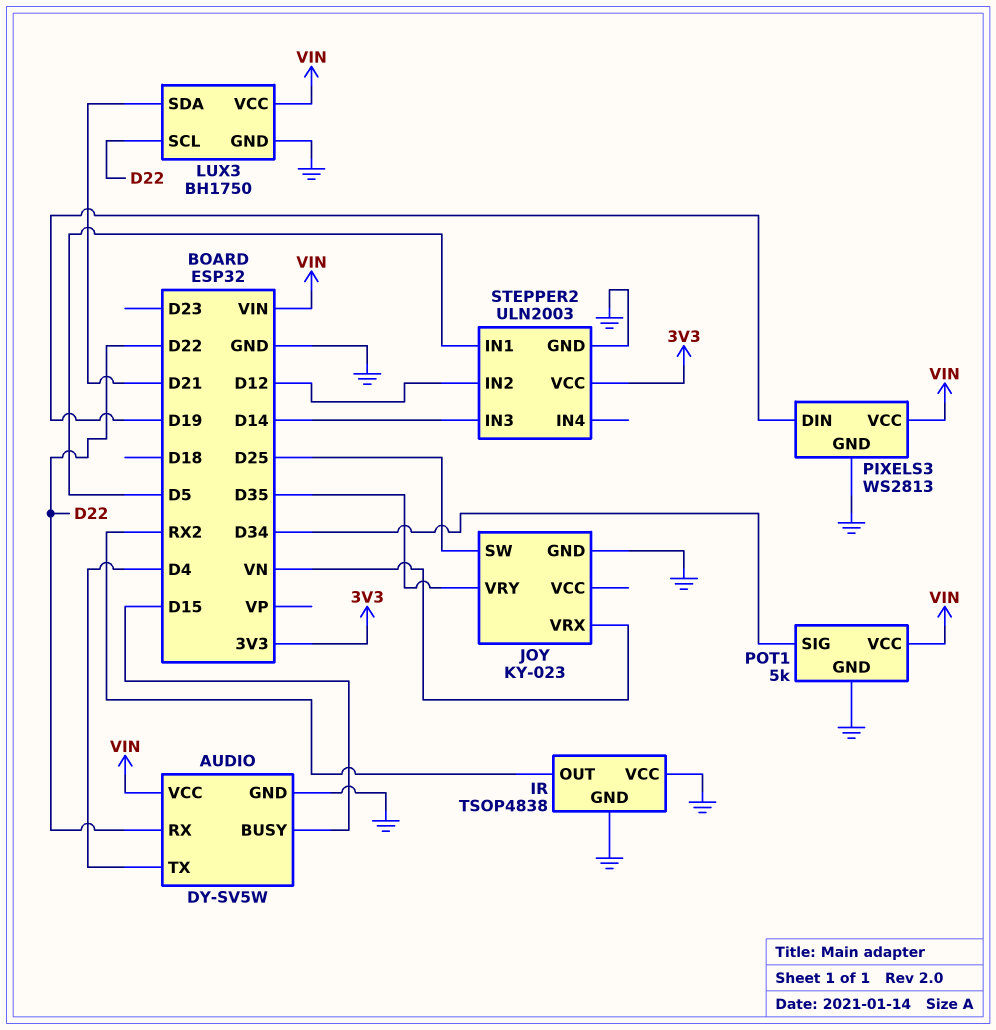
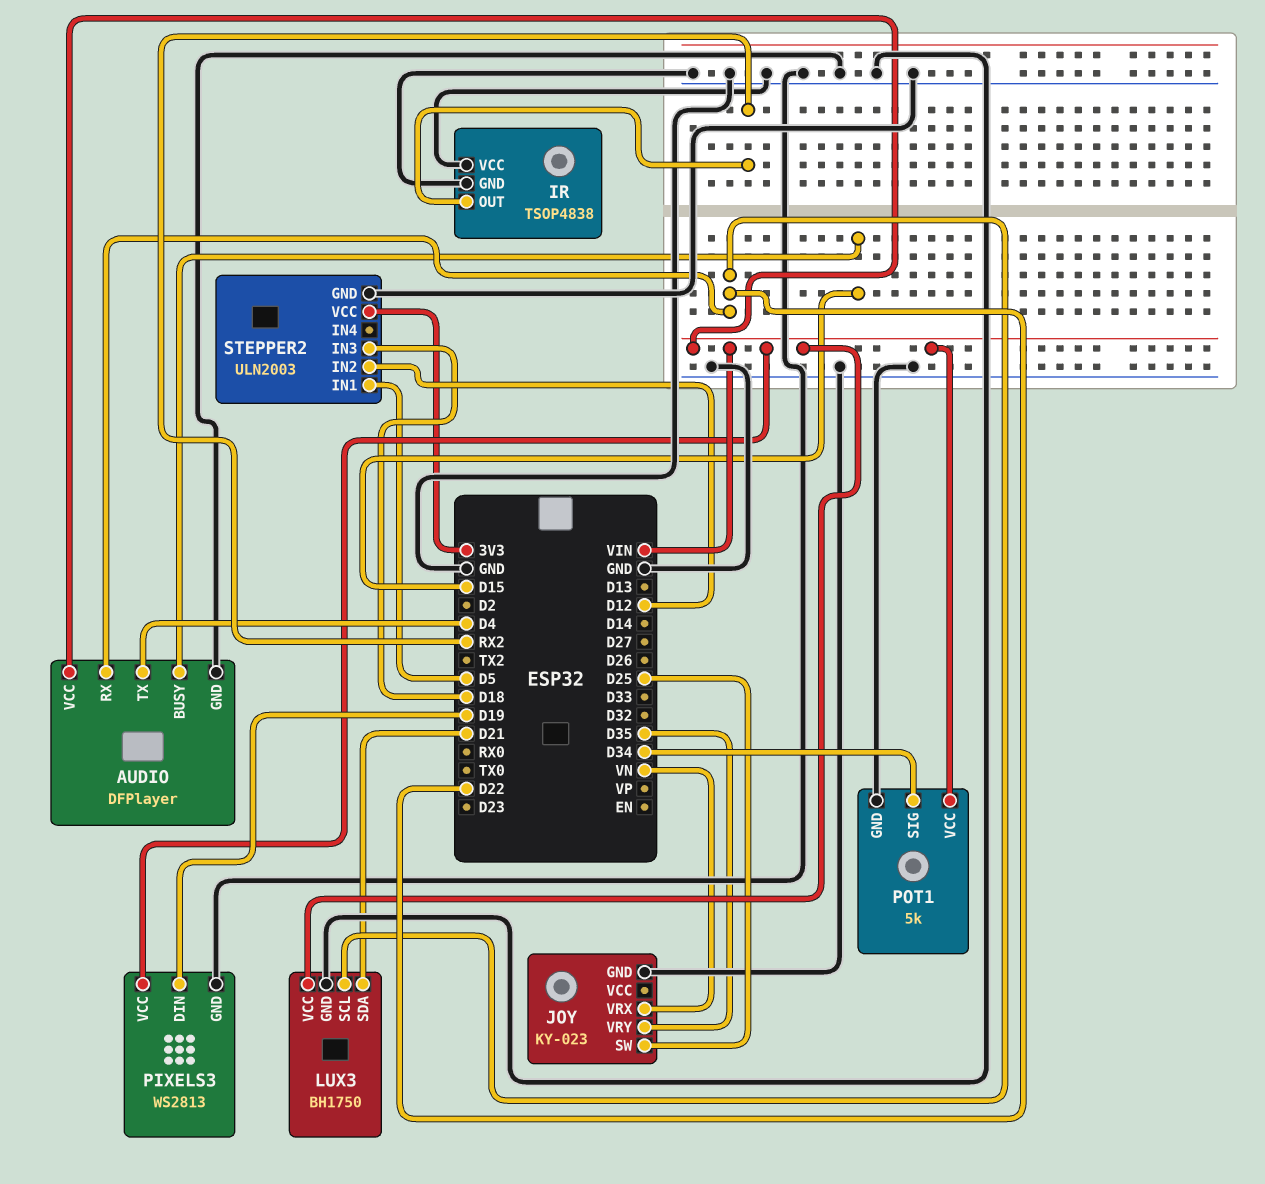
AUDIO: DY-SV5W -> DFPlayer
STEPPER2 pin IN3: D14 -> D18

